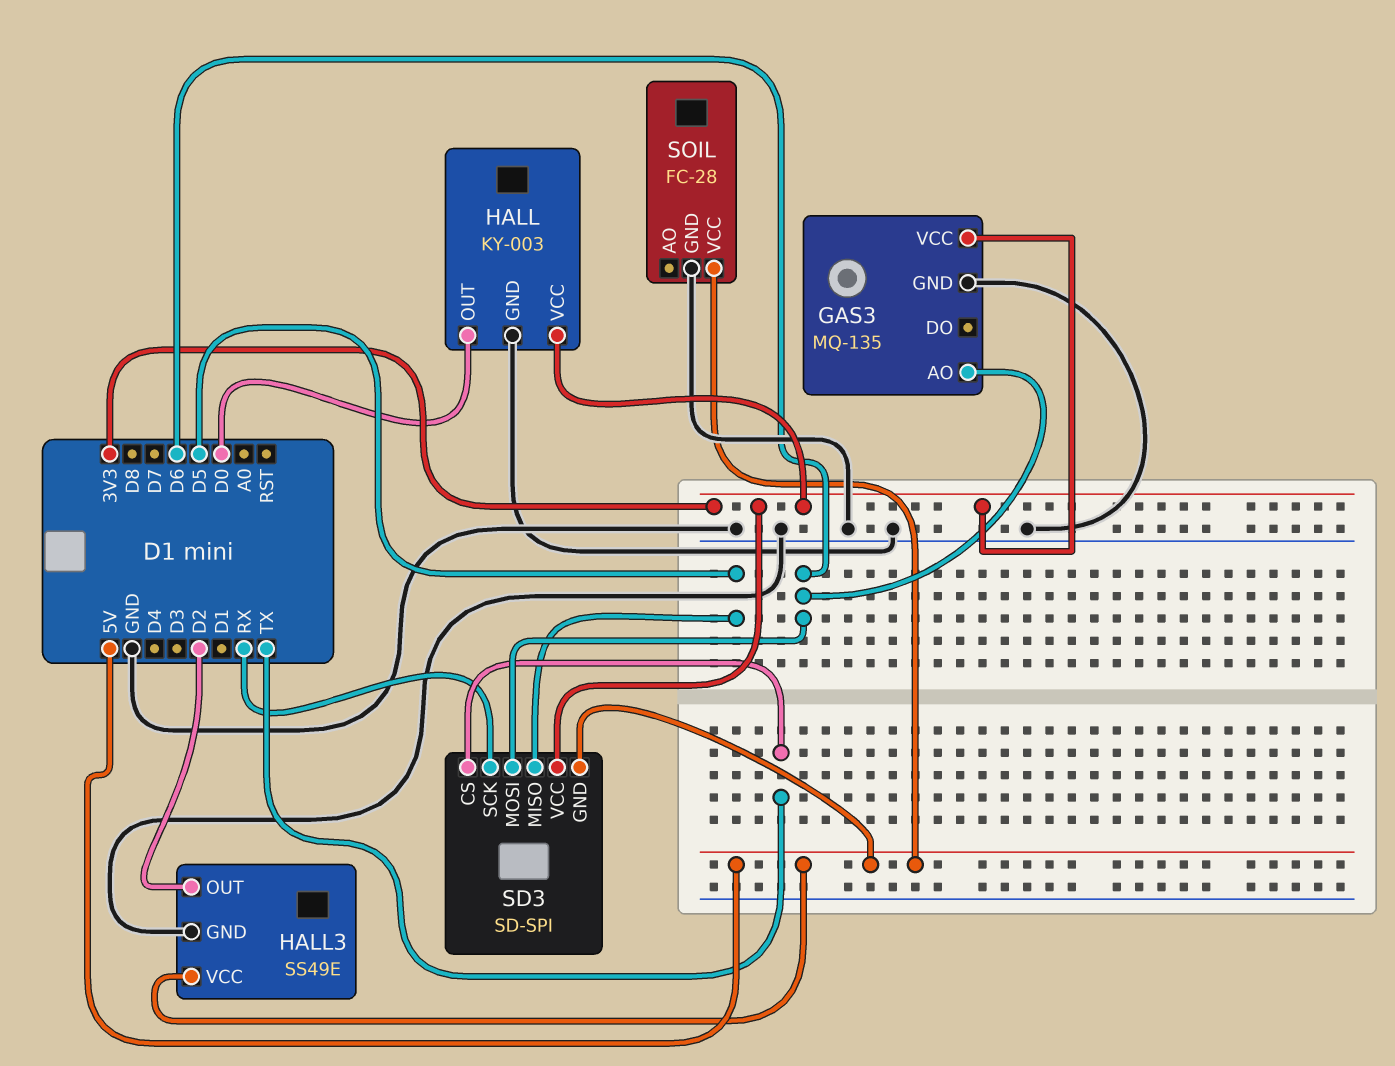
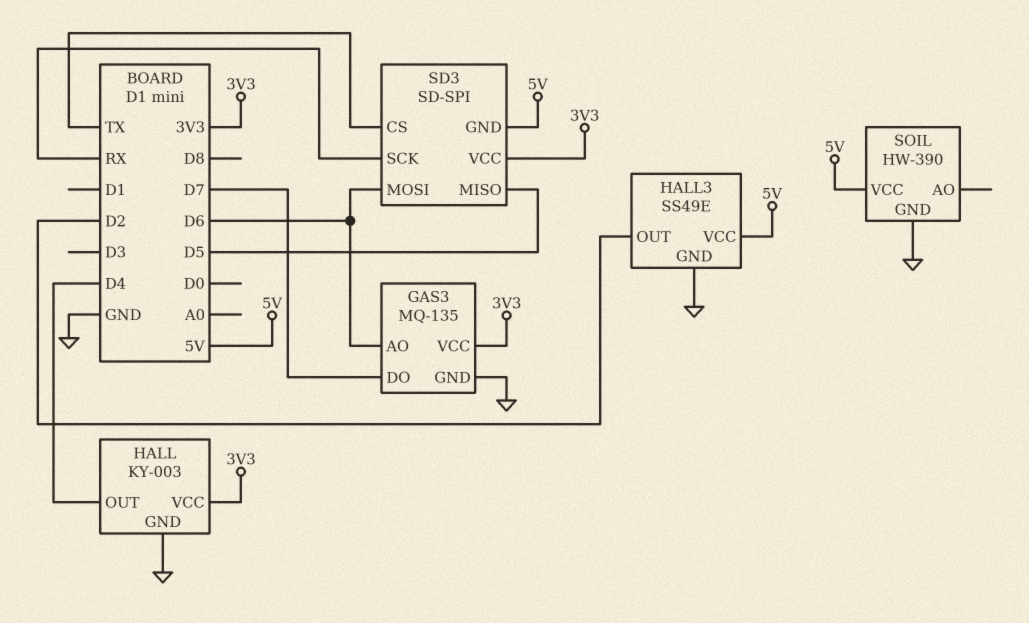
GAS3 pin DO: none -> D7
HALL pin OUT: D0 -> D4
SOIL: FC-28 -> HW-390

